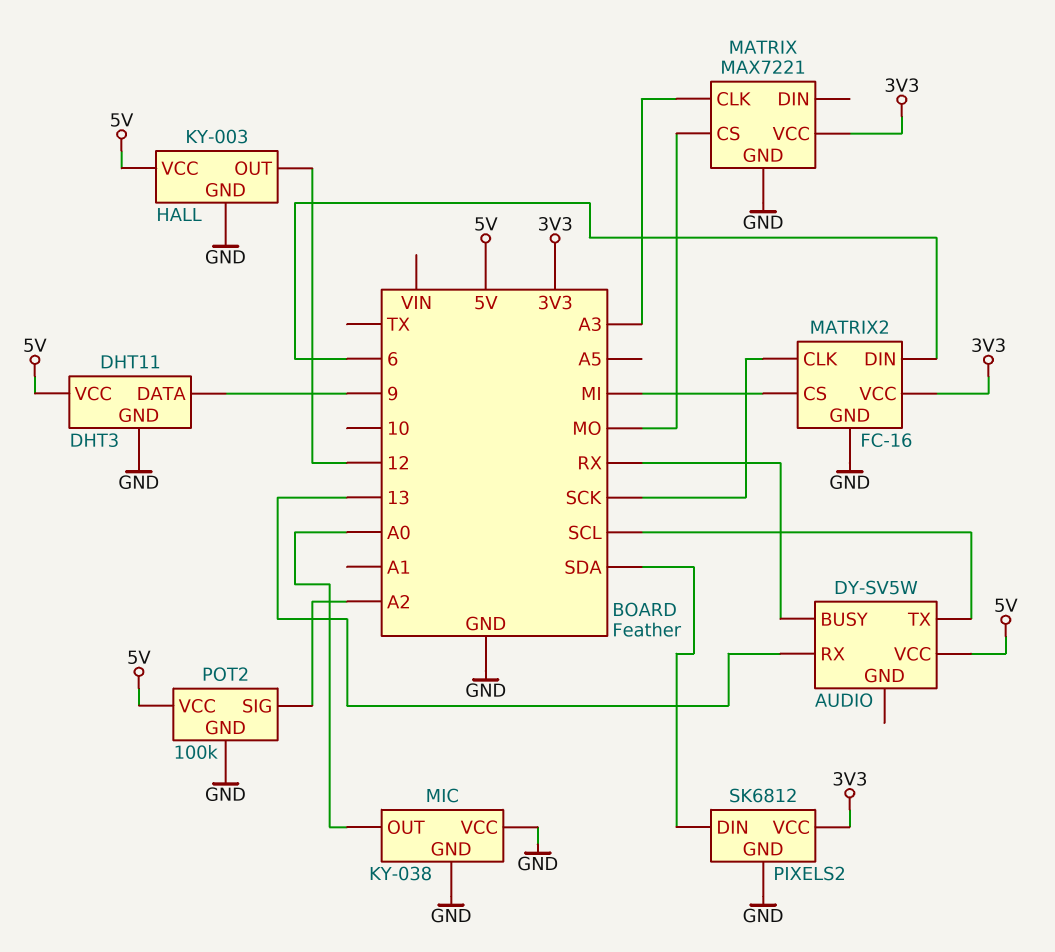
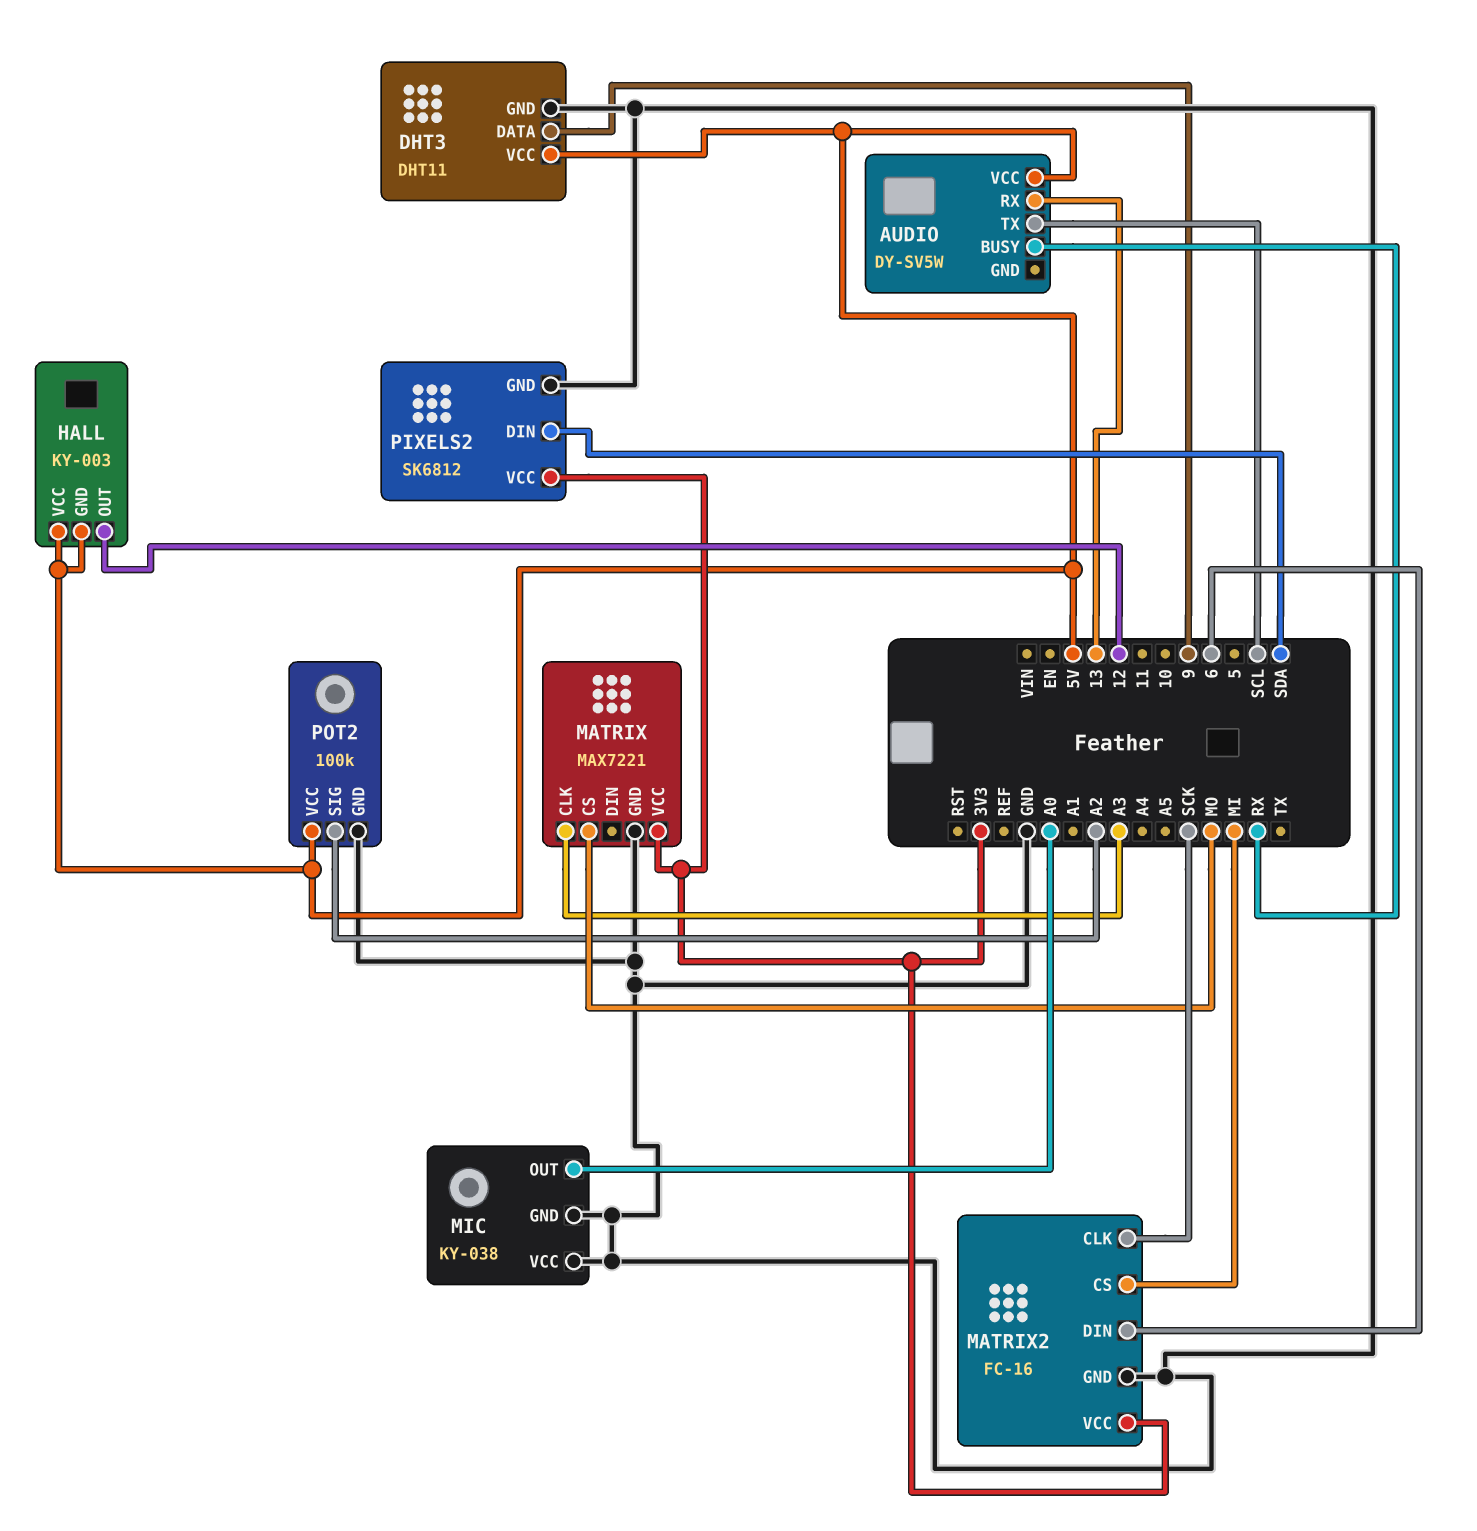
HALL pin GND: GND -> 5V

